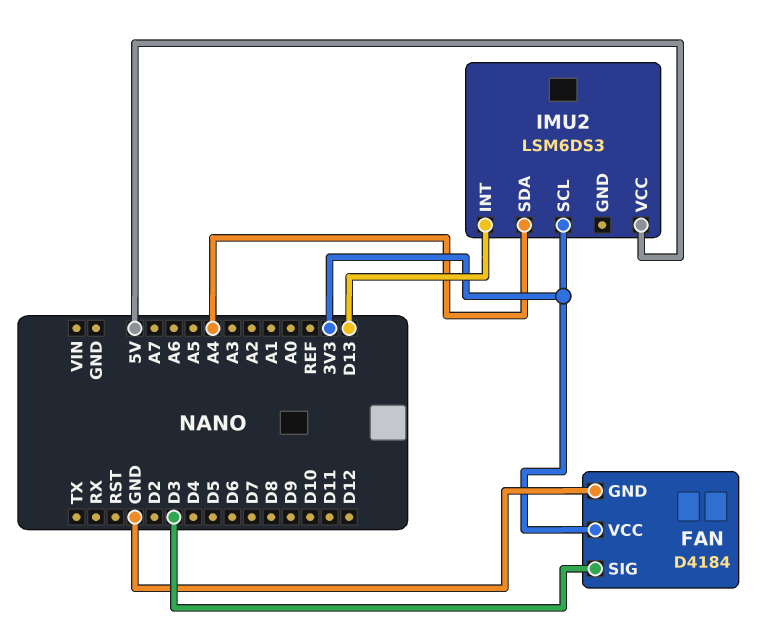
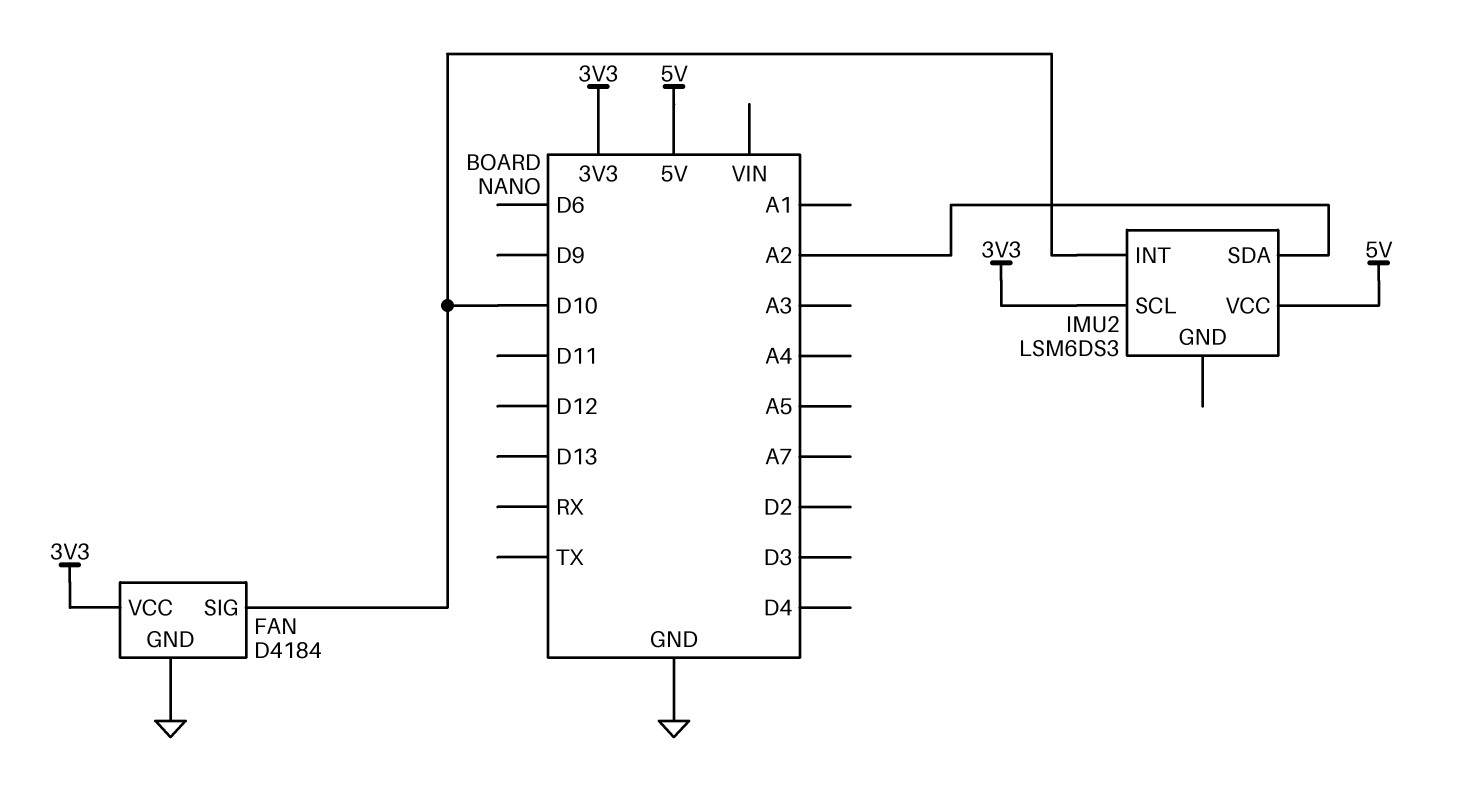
FAN pin SIG: D3 -> D10
IMU2 pin INT: D13 -> D10
IMU2 pin SDA: A4 -> A2

